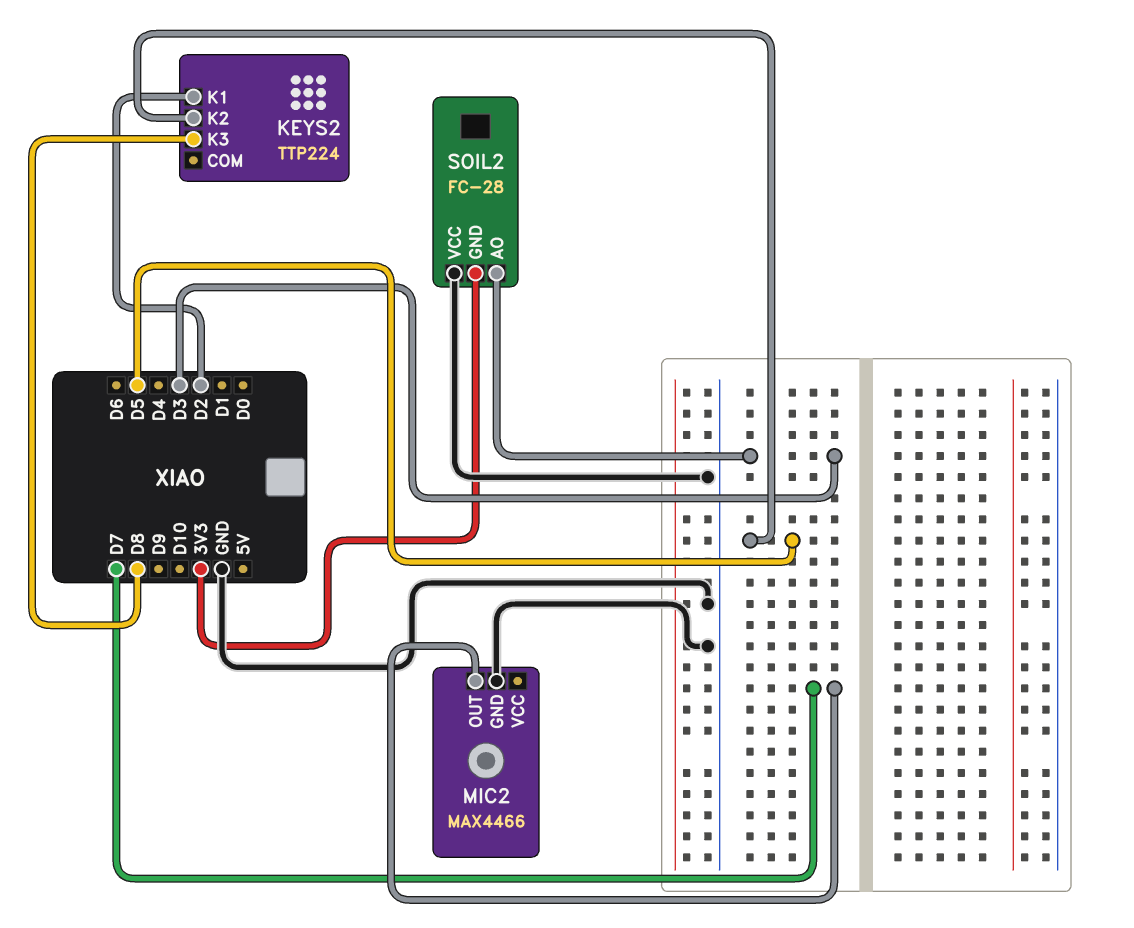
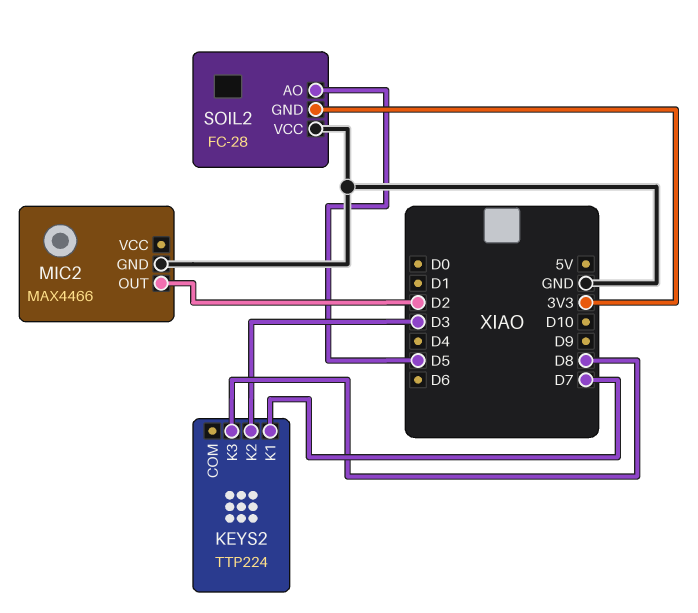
KEYS2 pin K1: D2 -> D7
KEYS2 pin K2: D5 -> D3
MIC2 pin OUT: D7 -> D2
SOIL2 pin AO: D3 -> D5

